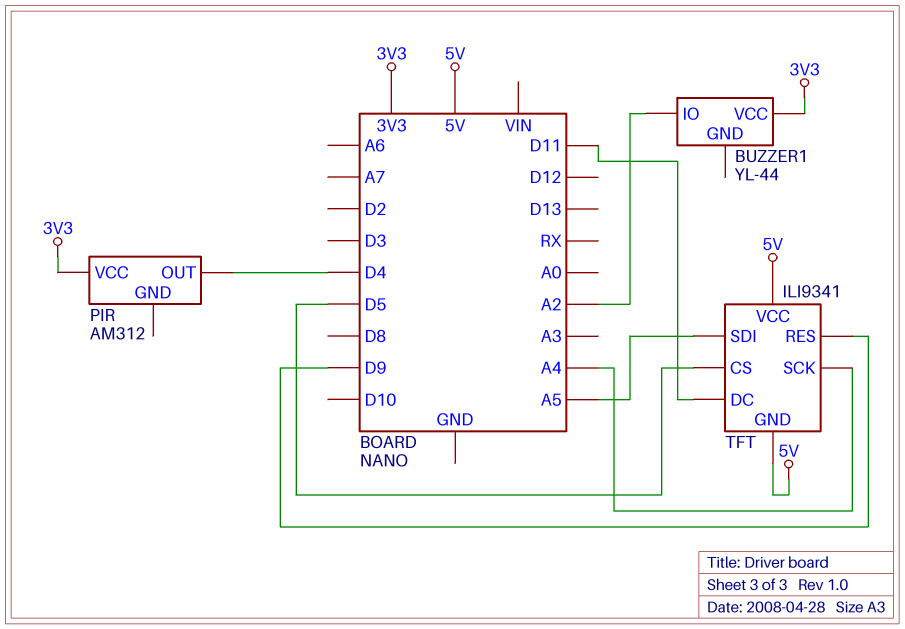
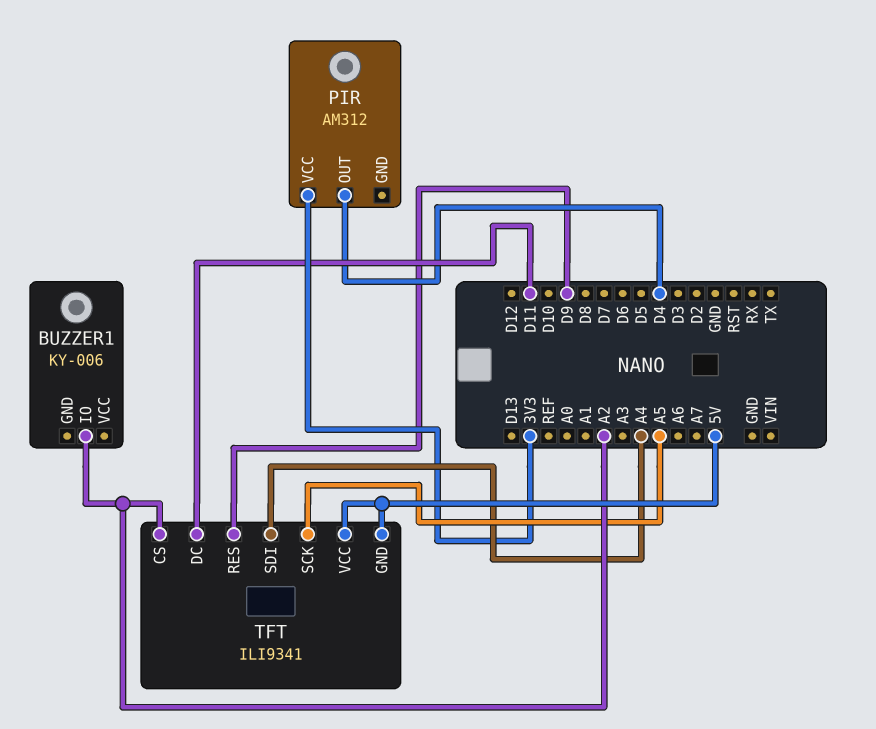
BUZZER1: YL-44 -> KY-006
BUZZER1 pin VCC: 3V3 -> none
TFT pin CS: D5 -> A2
TFT pin SCK: A4 -> A5
TFT pin SDI: A5 -> A4

